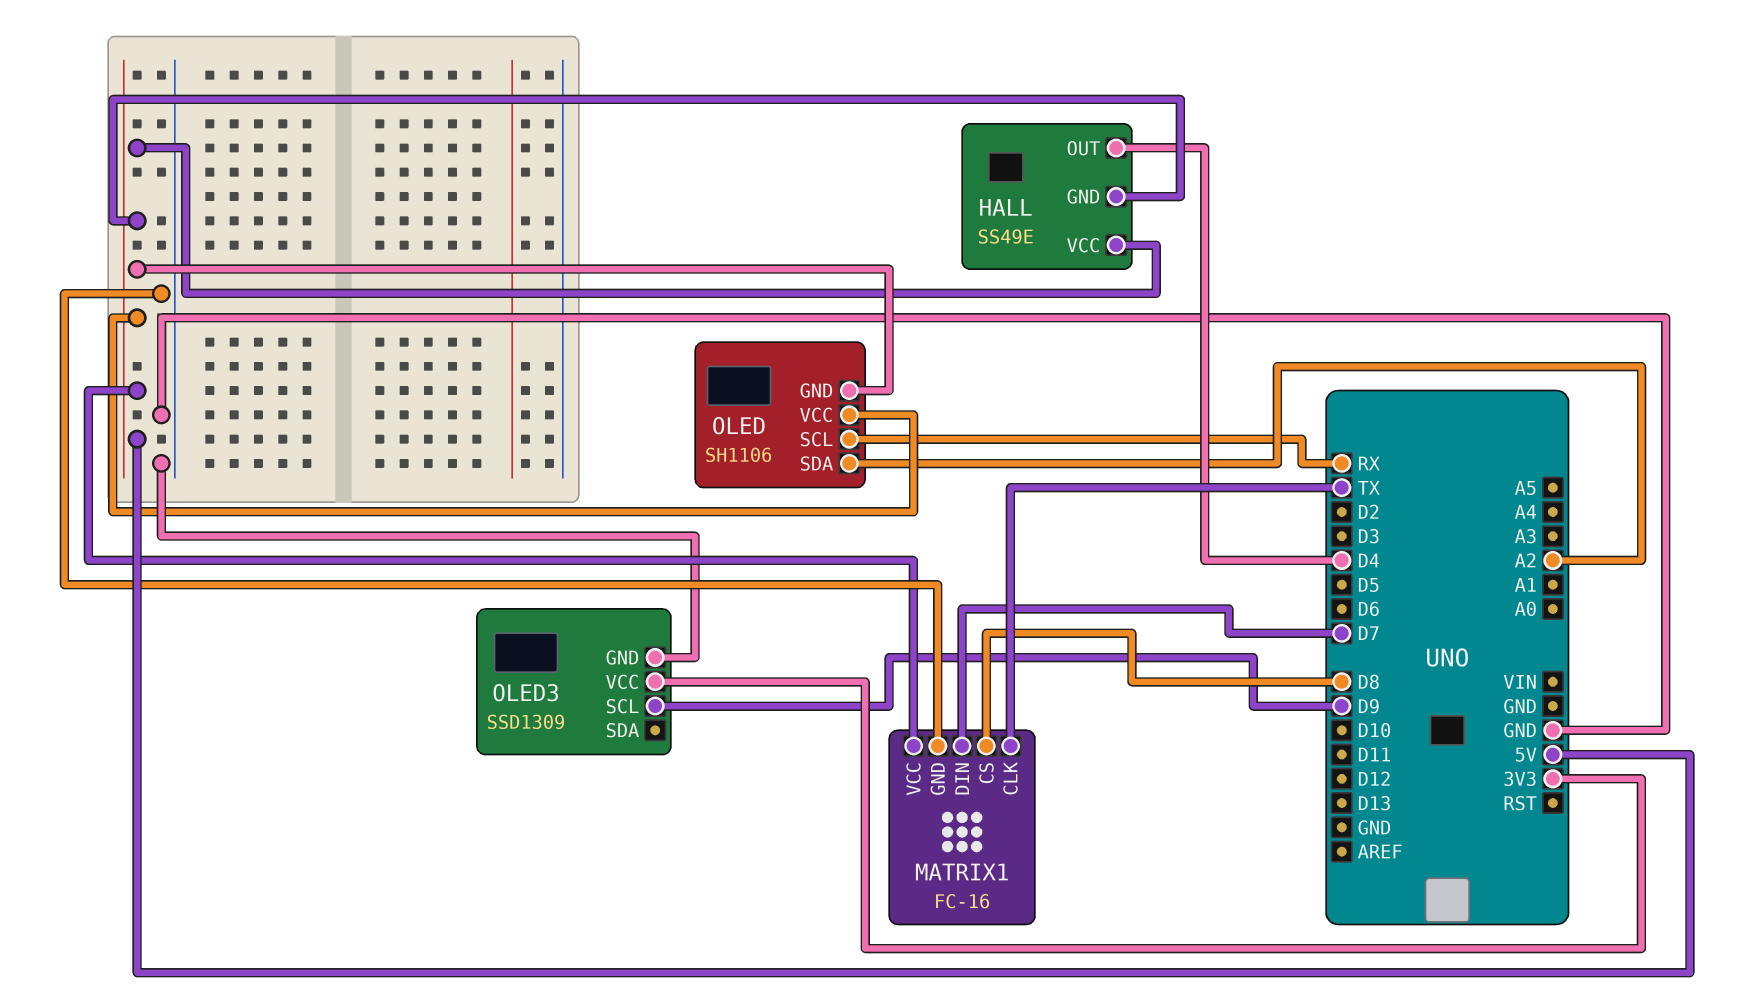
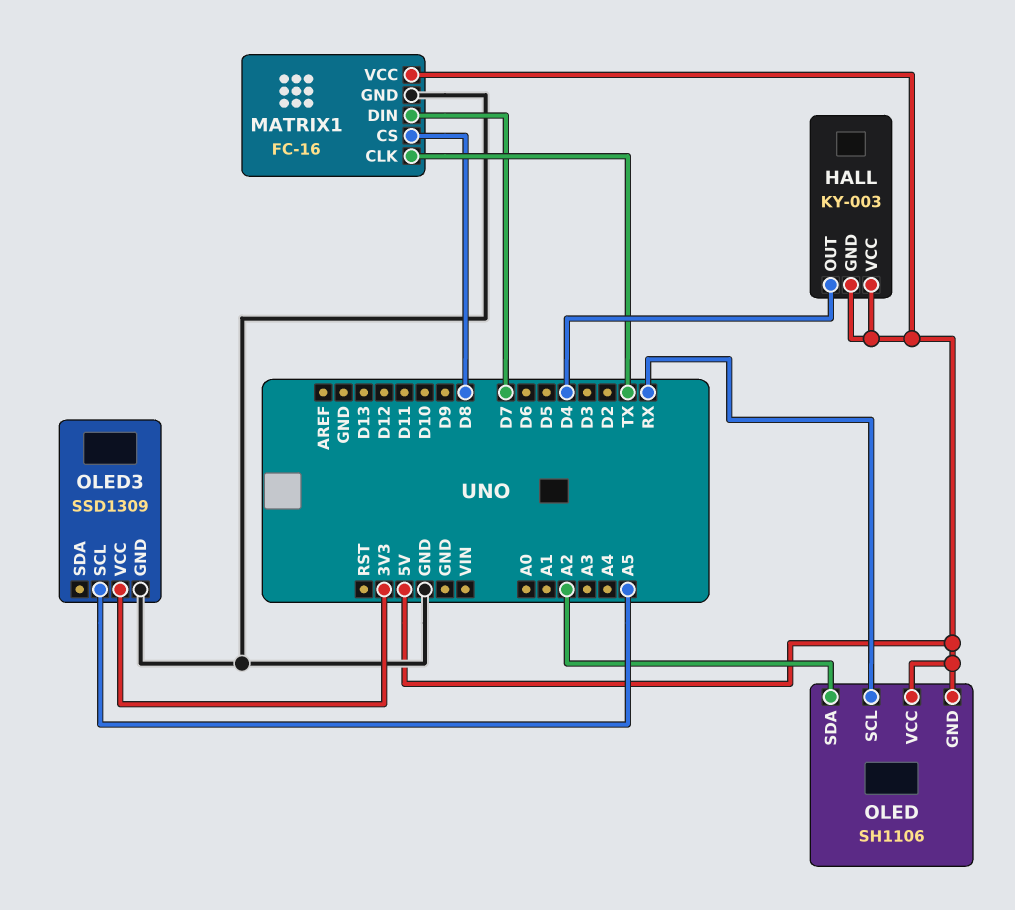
HALL: SS49E -> KY-003
OLED3 pin SCL: D9 -> A5

